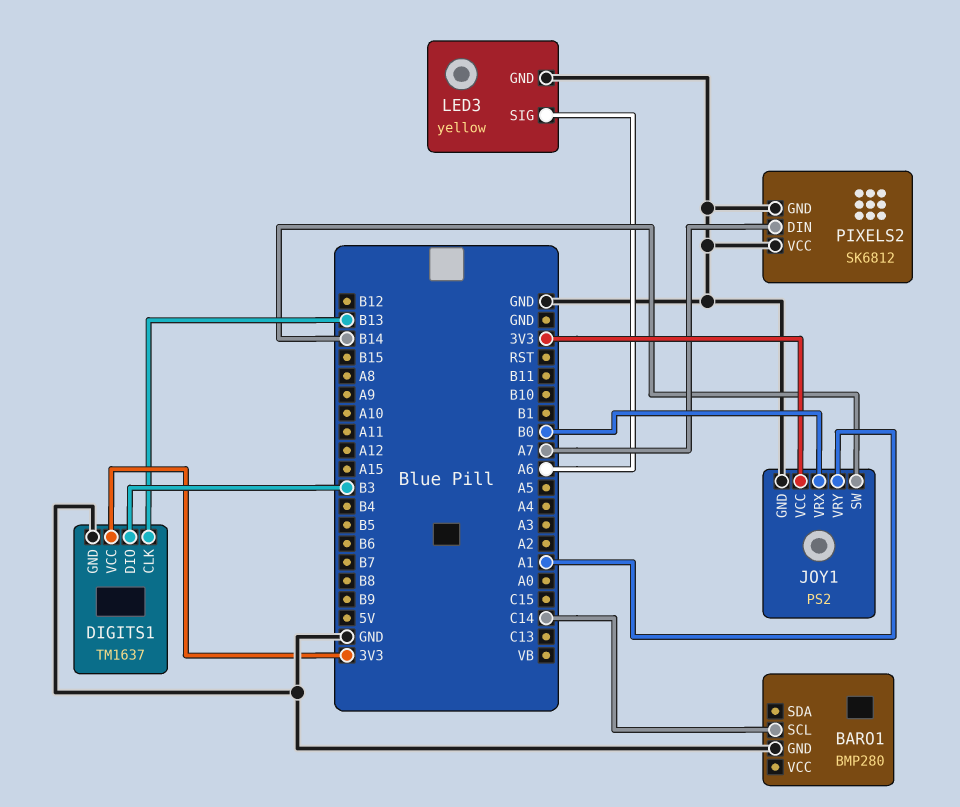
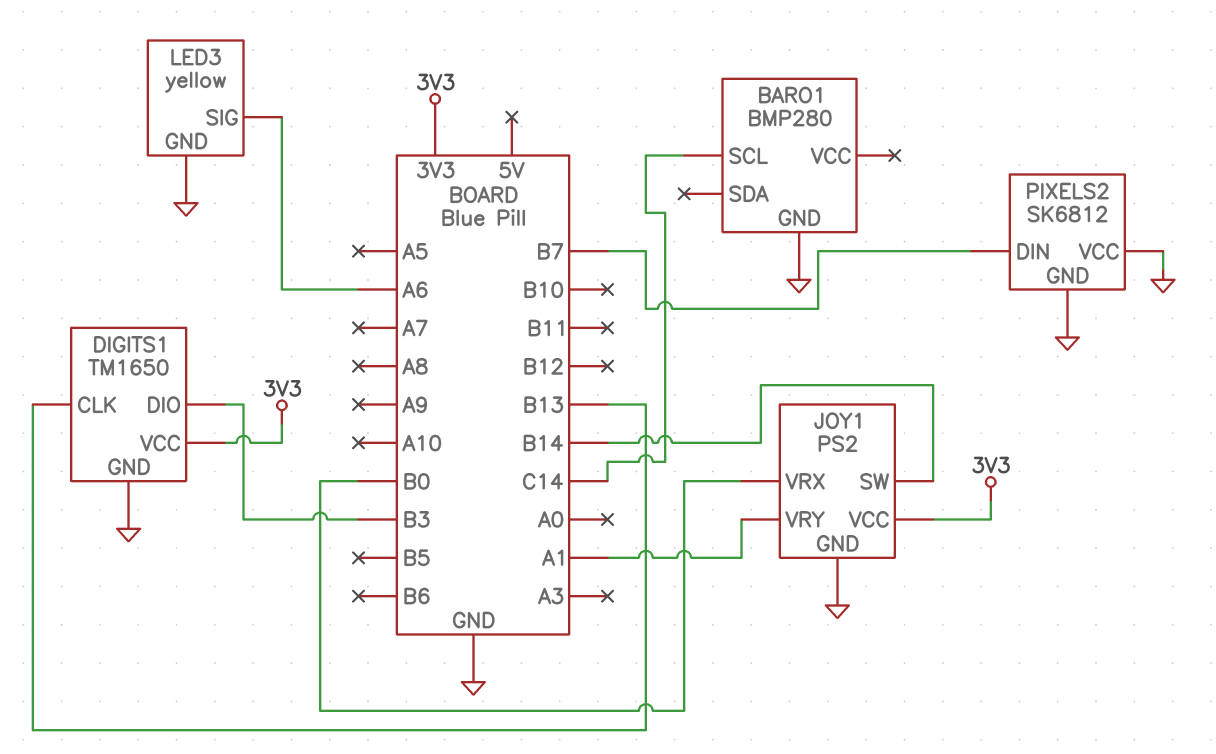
DIGITS1: TM1637 -> TM1650
PIXELS2 pin DIN: A7 -> B7

